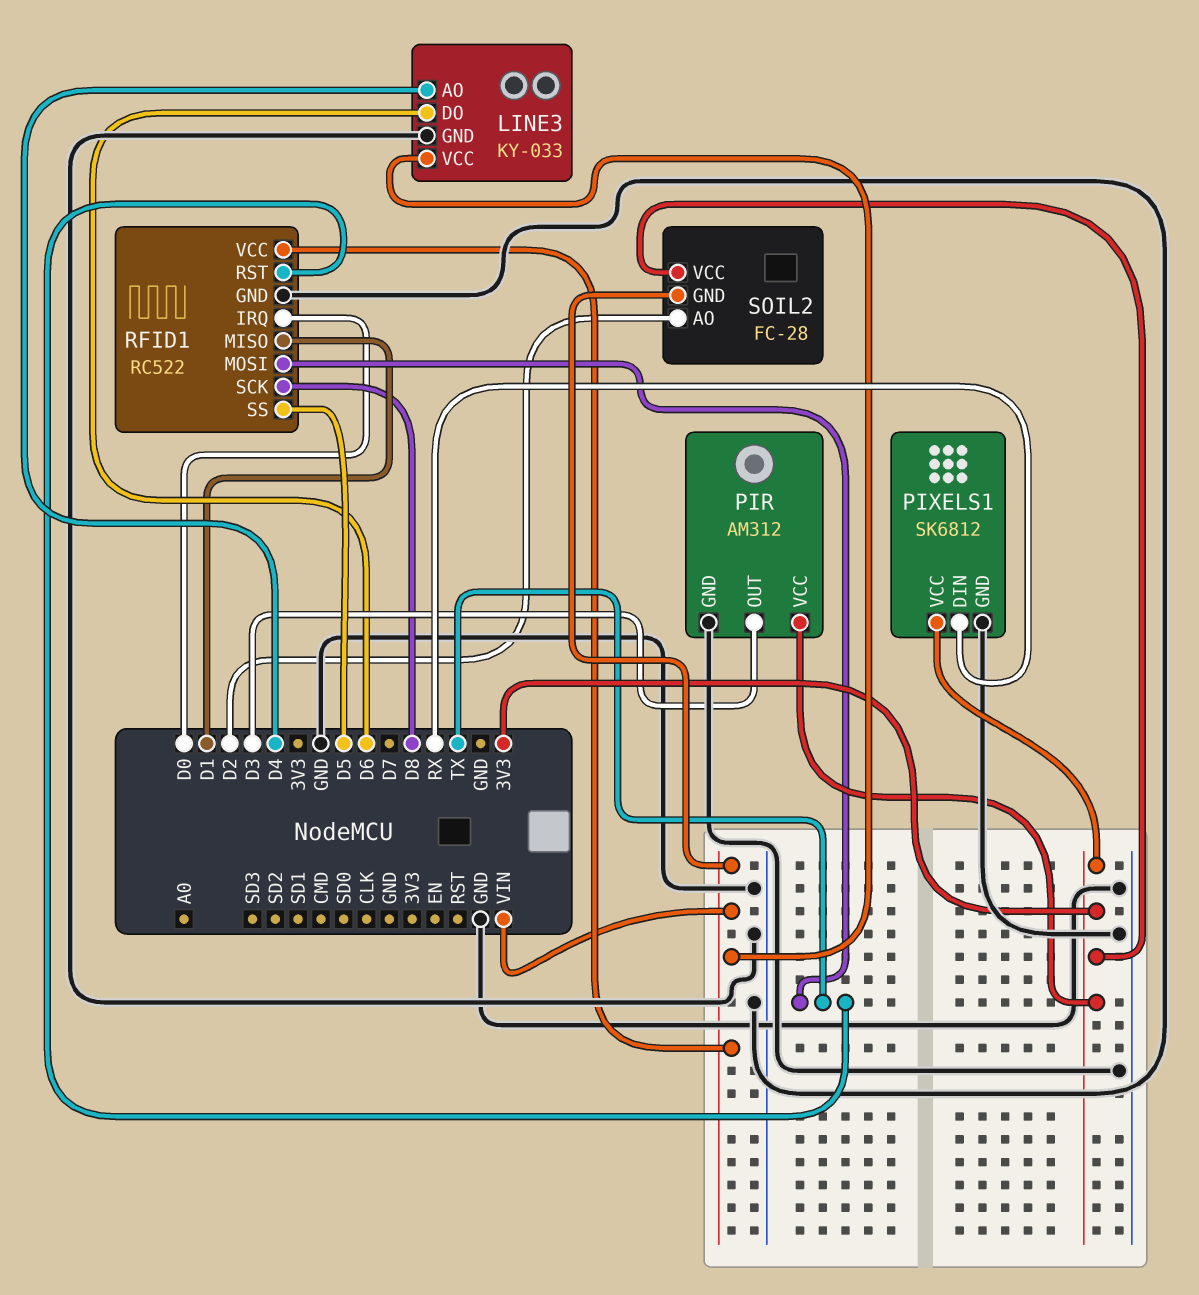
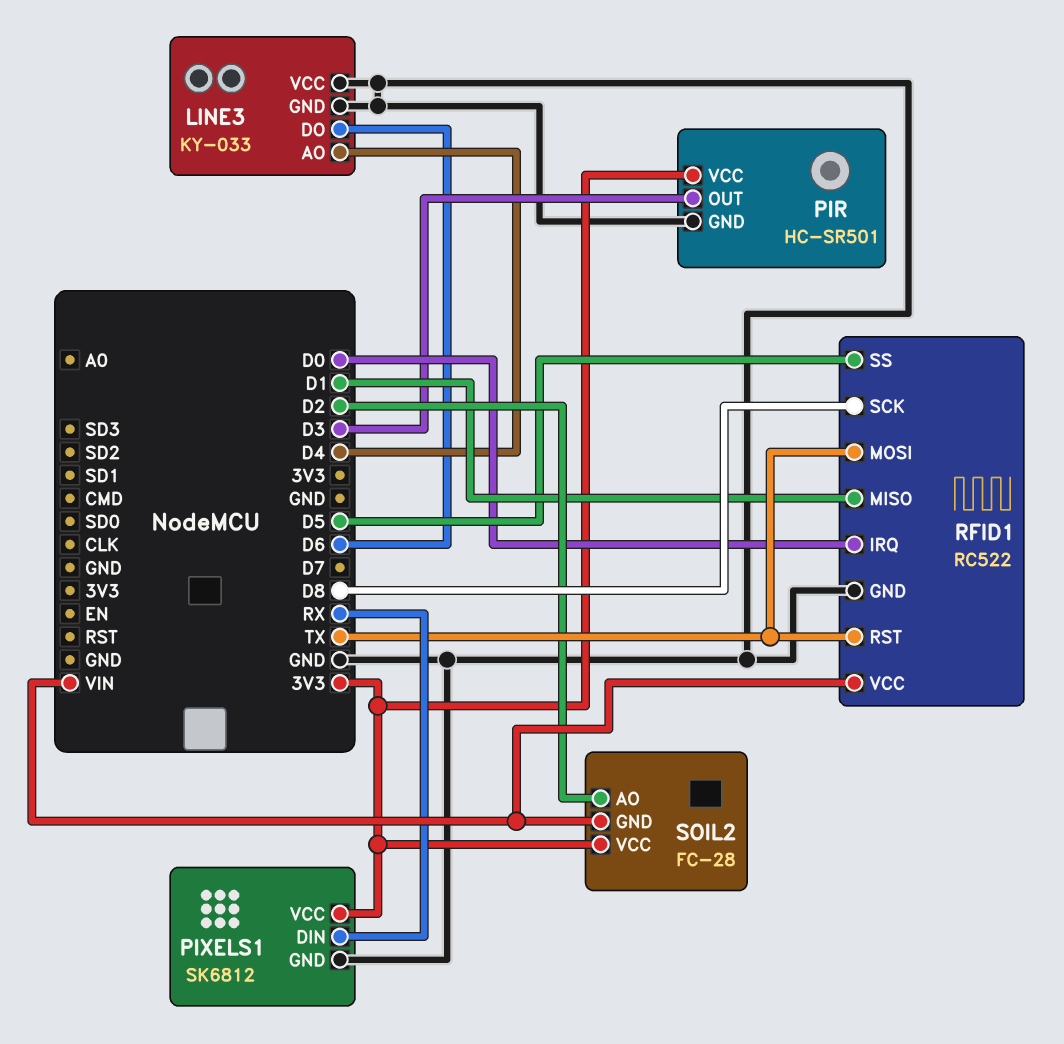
LINE3 pin VCC: VIN -> GND
PIR: AM312 -> HC-SR501

